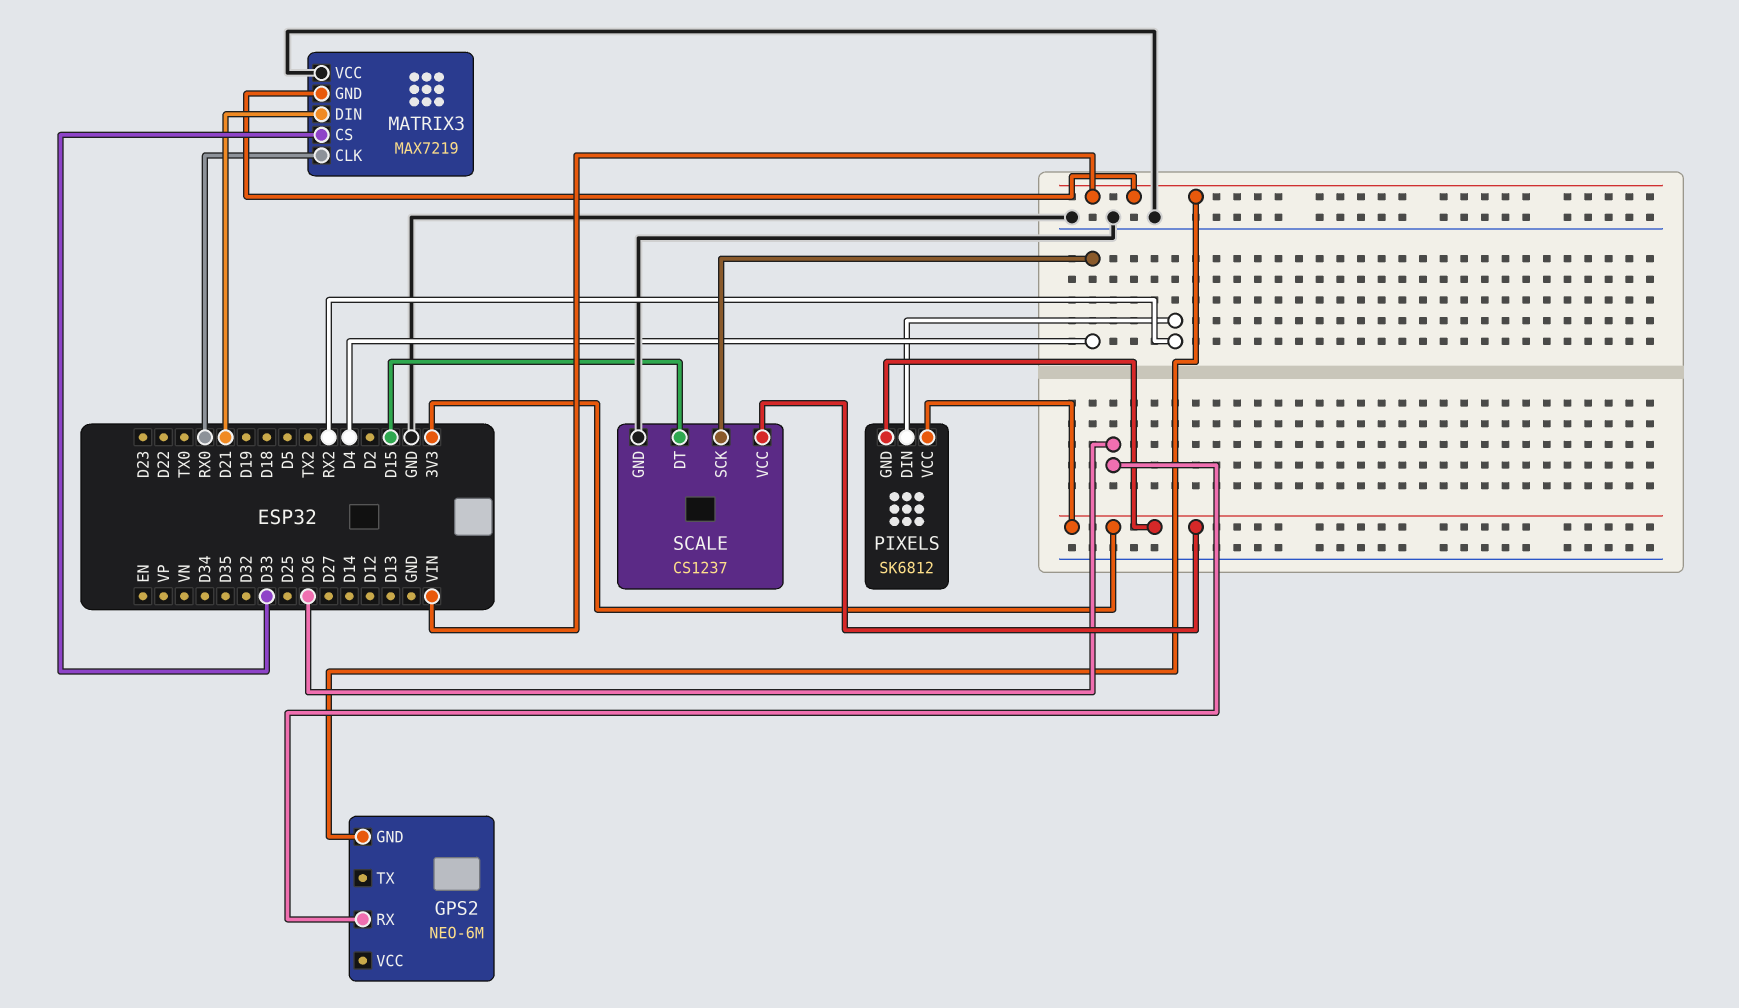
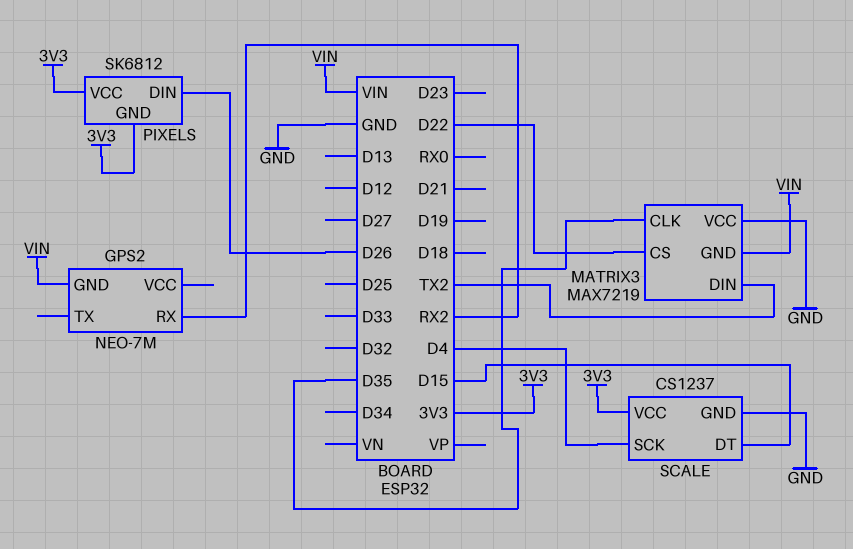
GPS2: NEO-6M -> NEO-7M
GPS2 pin RX: D26 -> RX2
MATRIX3 pin CLK: RX0 -> D35
MATRIX3 pin CS: D33 -> D22
MATRIX3 pin DIN: D21 -> TX2
PIXELS pin DIN: RX2 -> D26

